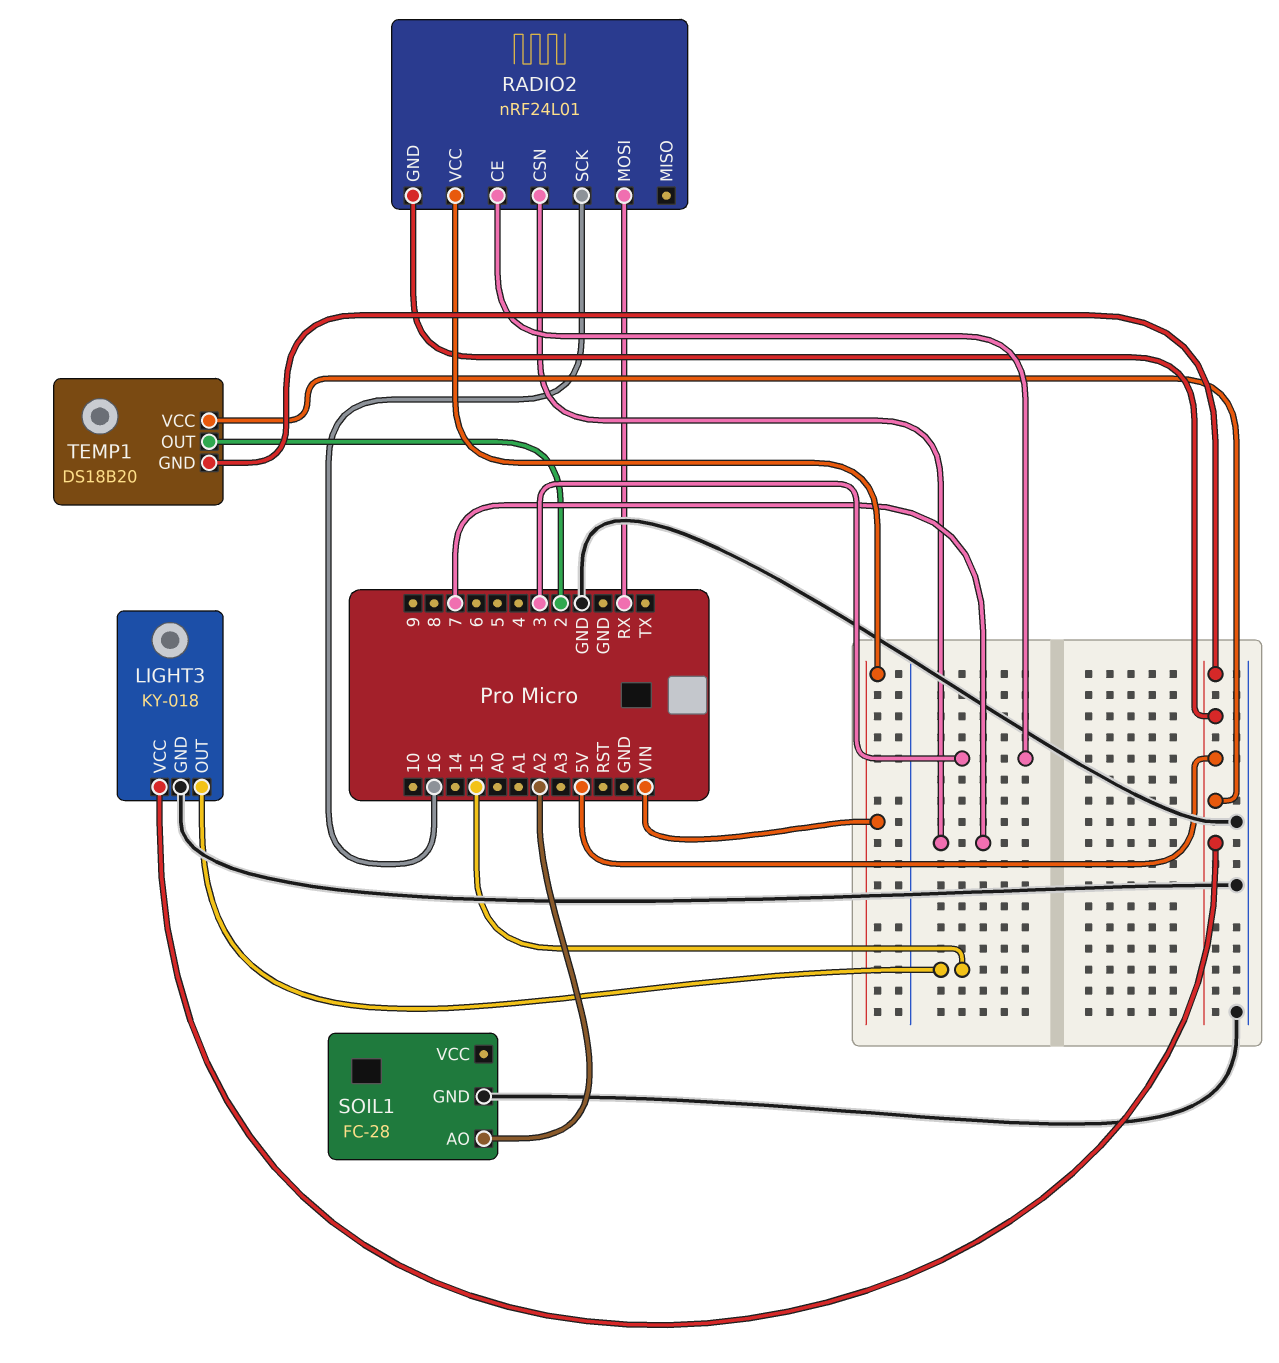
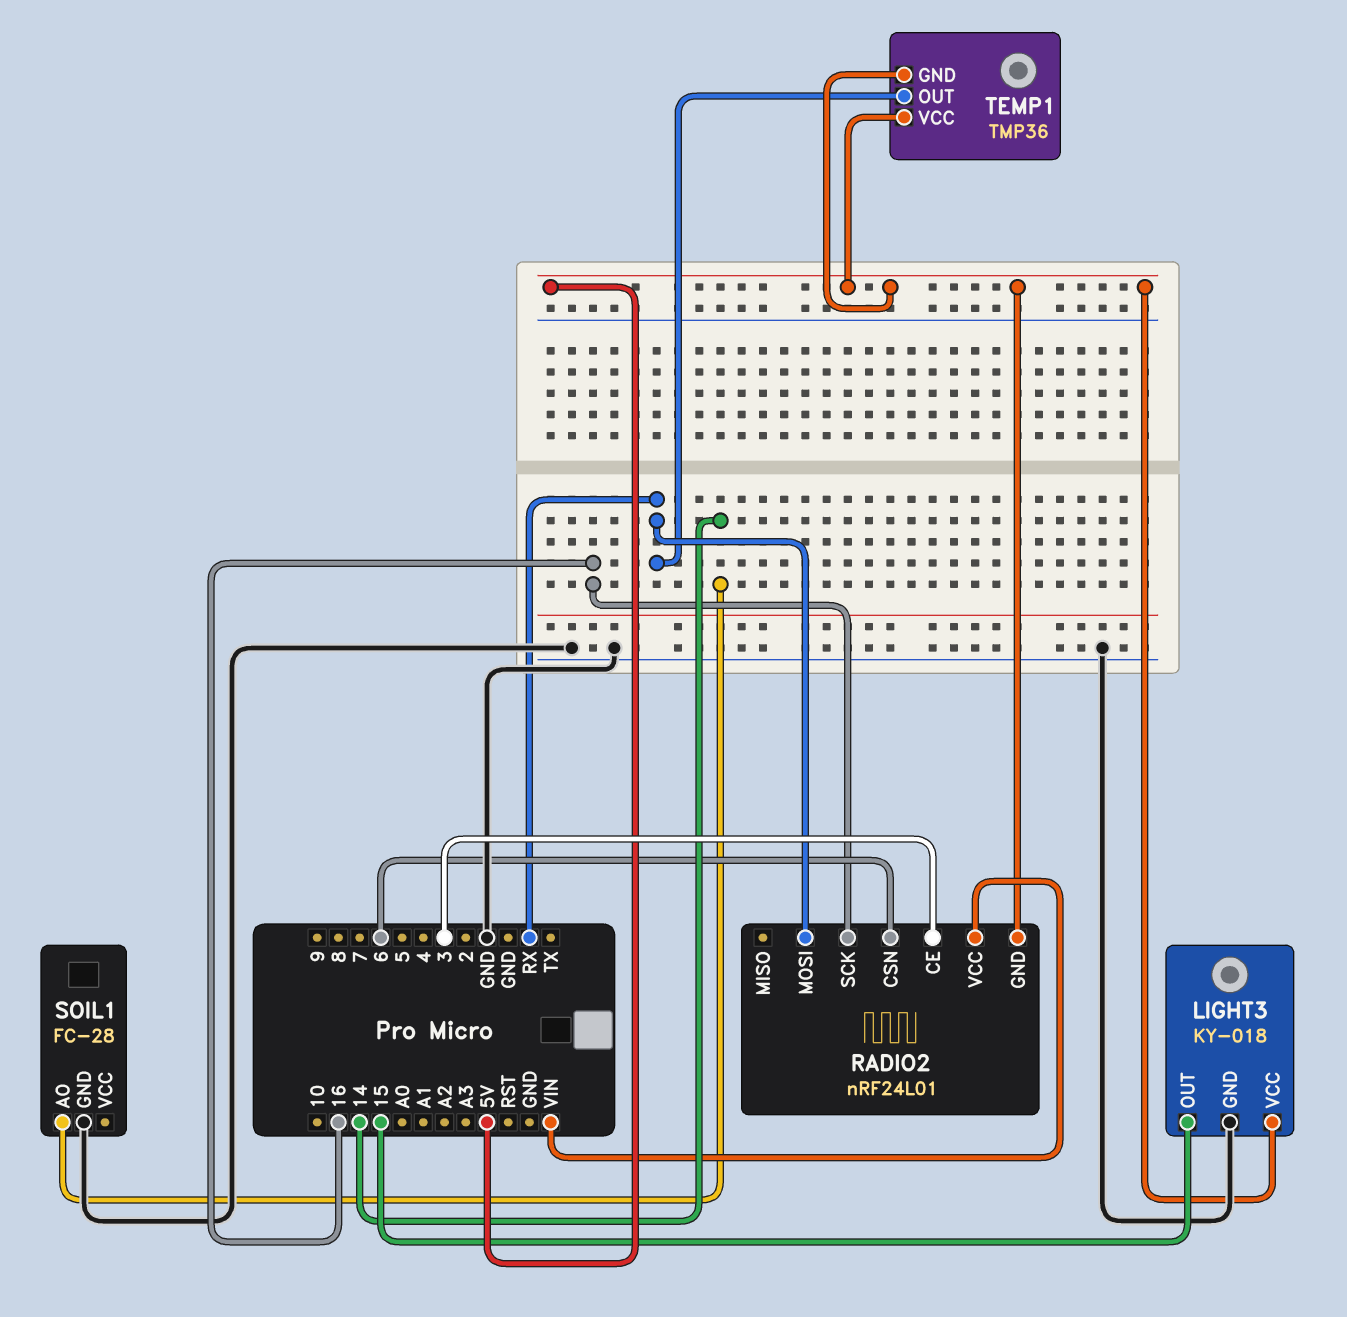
RADIO2 pin CSN: 7 -> 6
SOIL1 pin AO: A2 -> 14
TEMP1: DS18B20 -> TMP36
TEMP1 pin OUT: 2 -> RX

